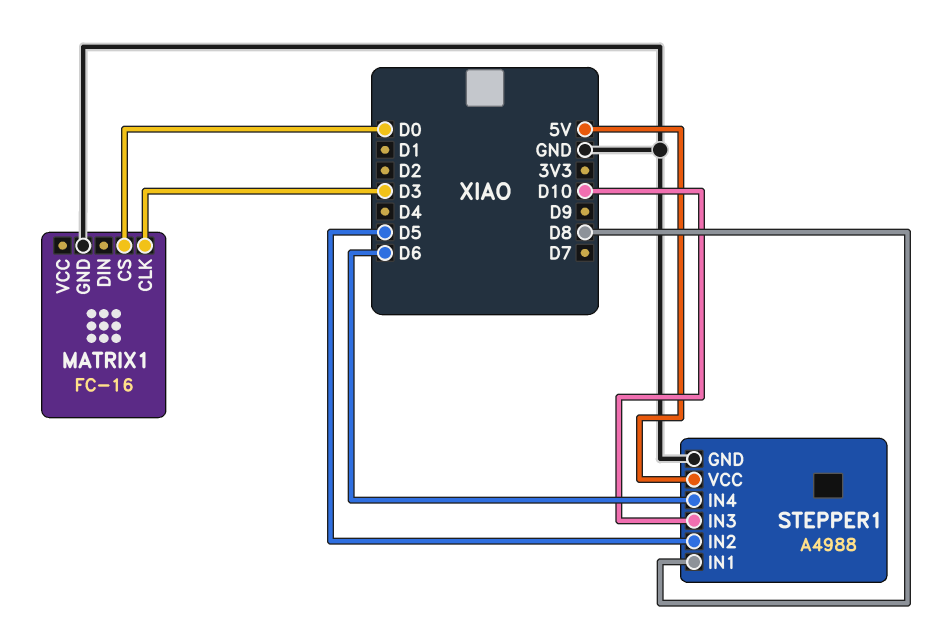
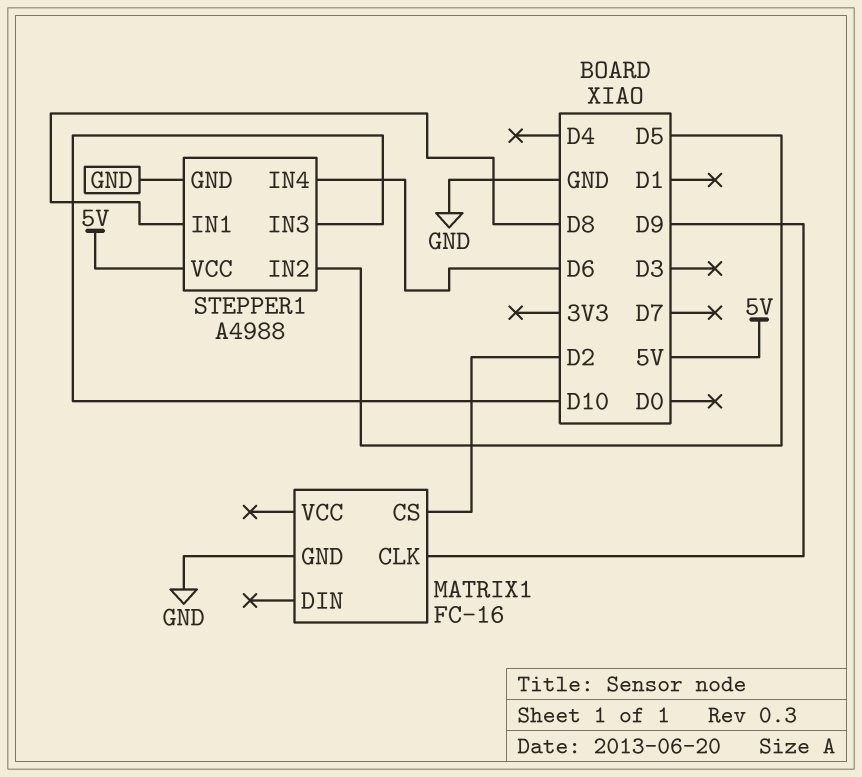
MATRIX1 pin CLK: D3 -> D9
MATRIX1 pin CS: D0 -> D2

